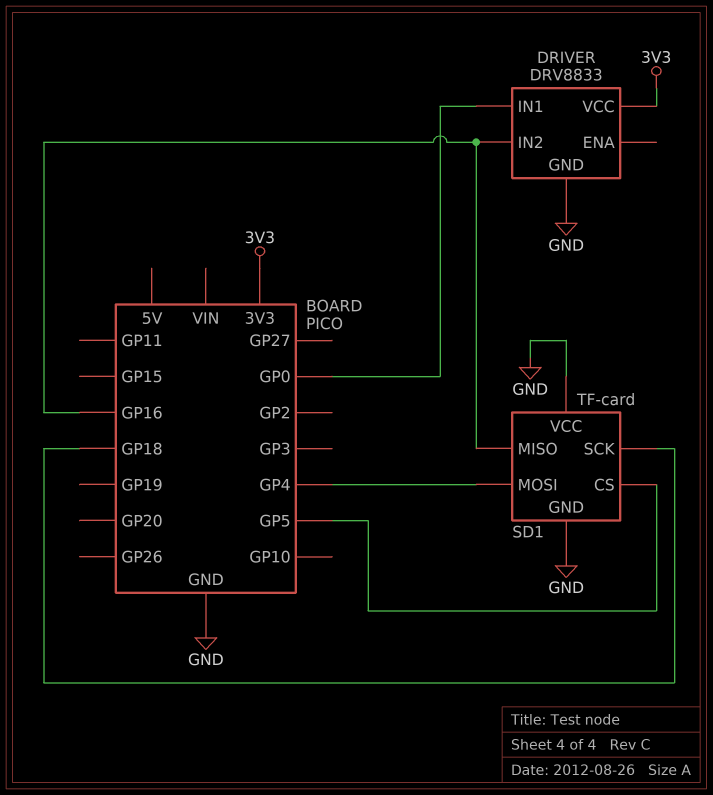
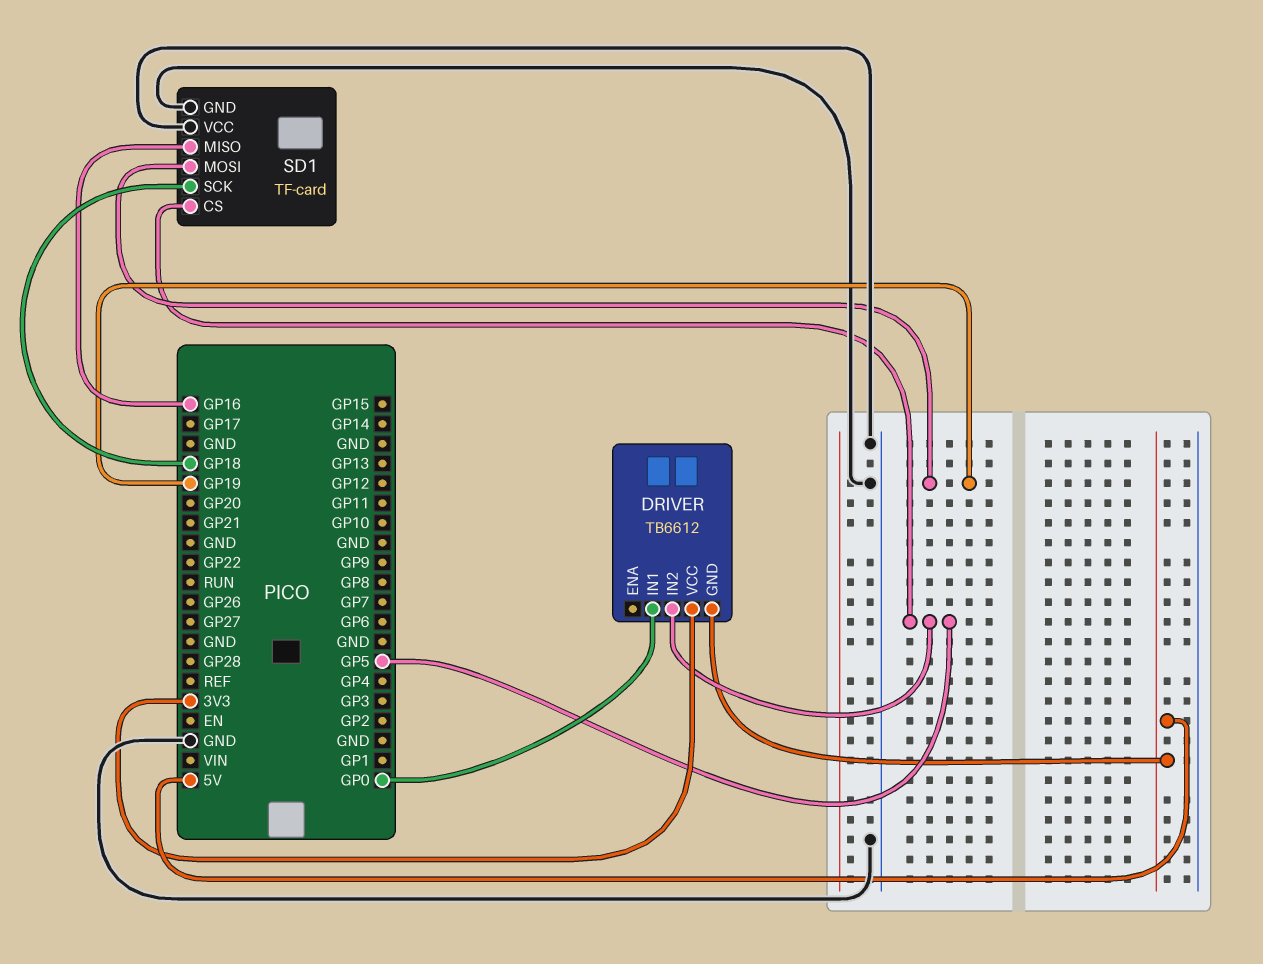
DRIVER: DRV8833 -> TB6612
DRIVER pin GND: GND -> 5V
DRIVER pin IN2: GP16 -> GP5
SD1 pin MOSI: GP4 -> GP19

